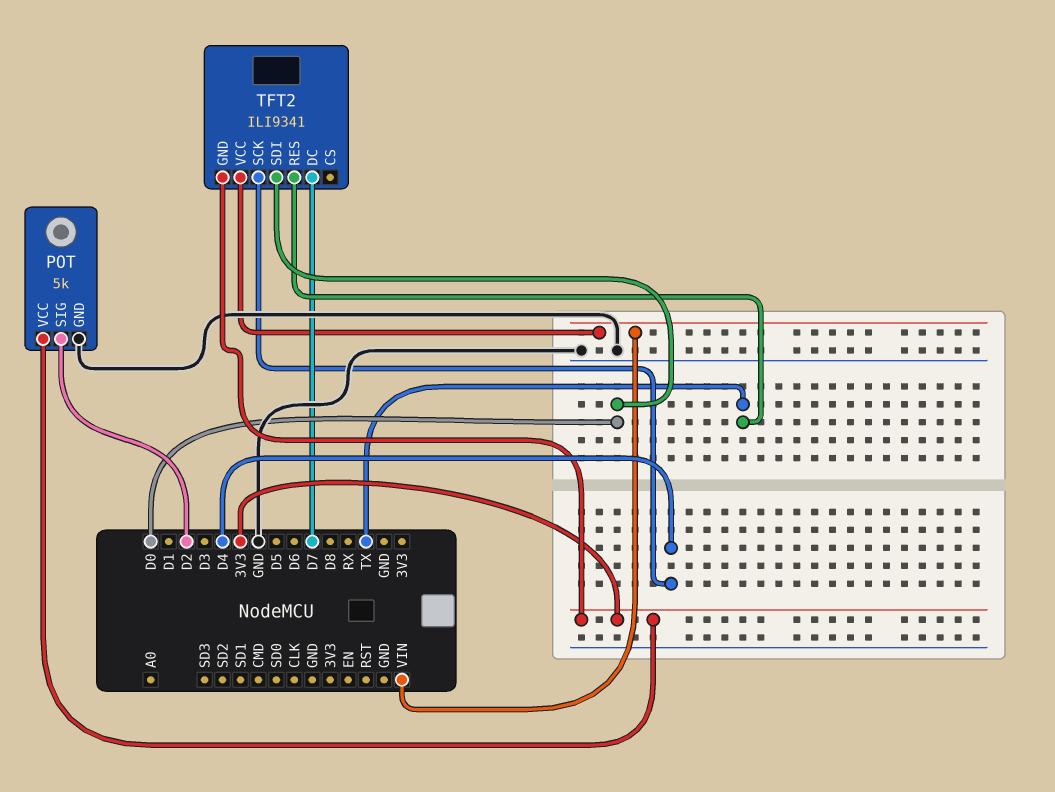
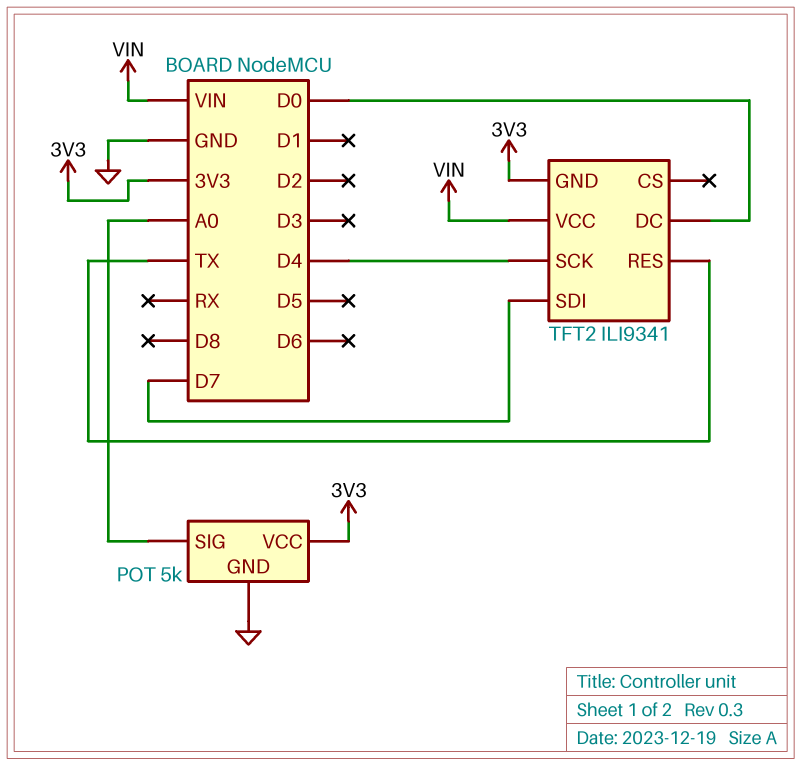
POT pin SIG: D2 -> A0
TFT2 pin DC: D7 -> D0
TFT2 pin SDI: D0 -> D7

